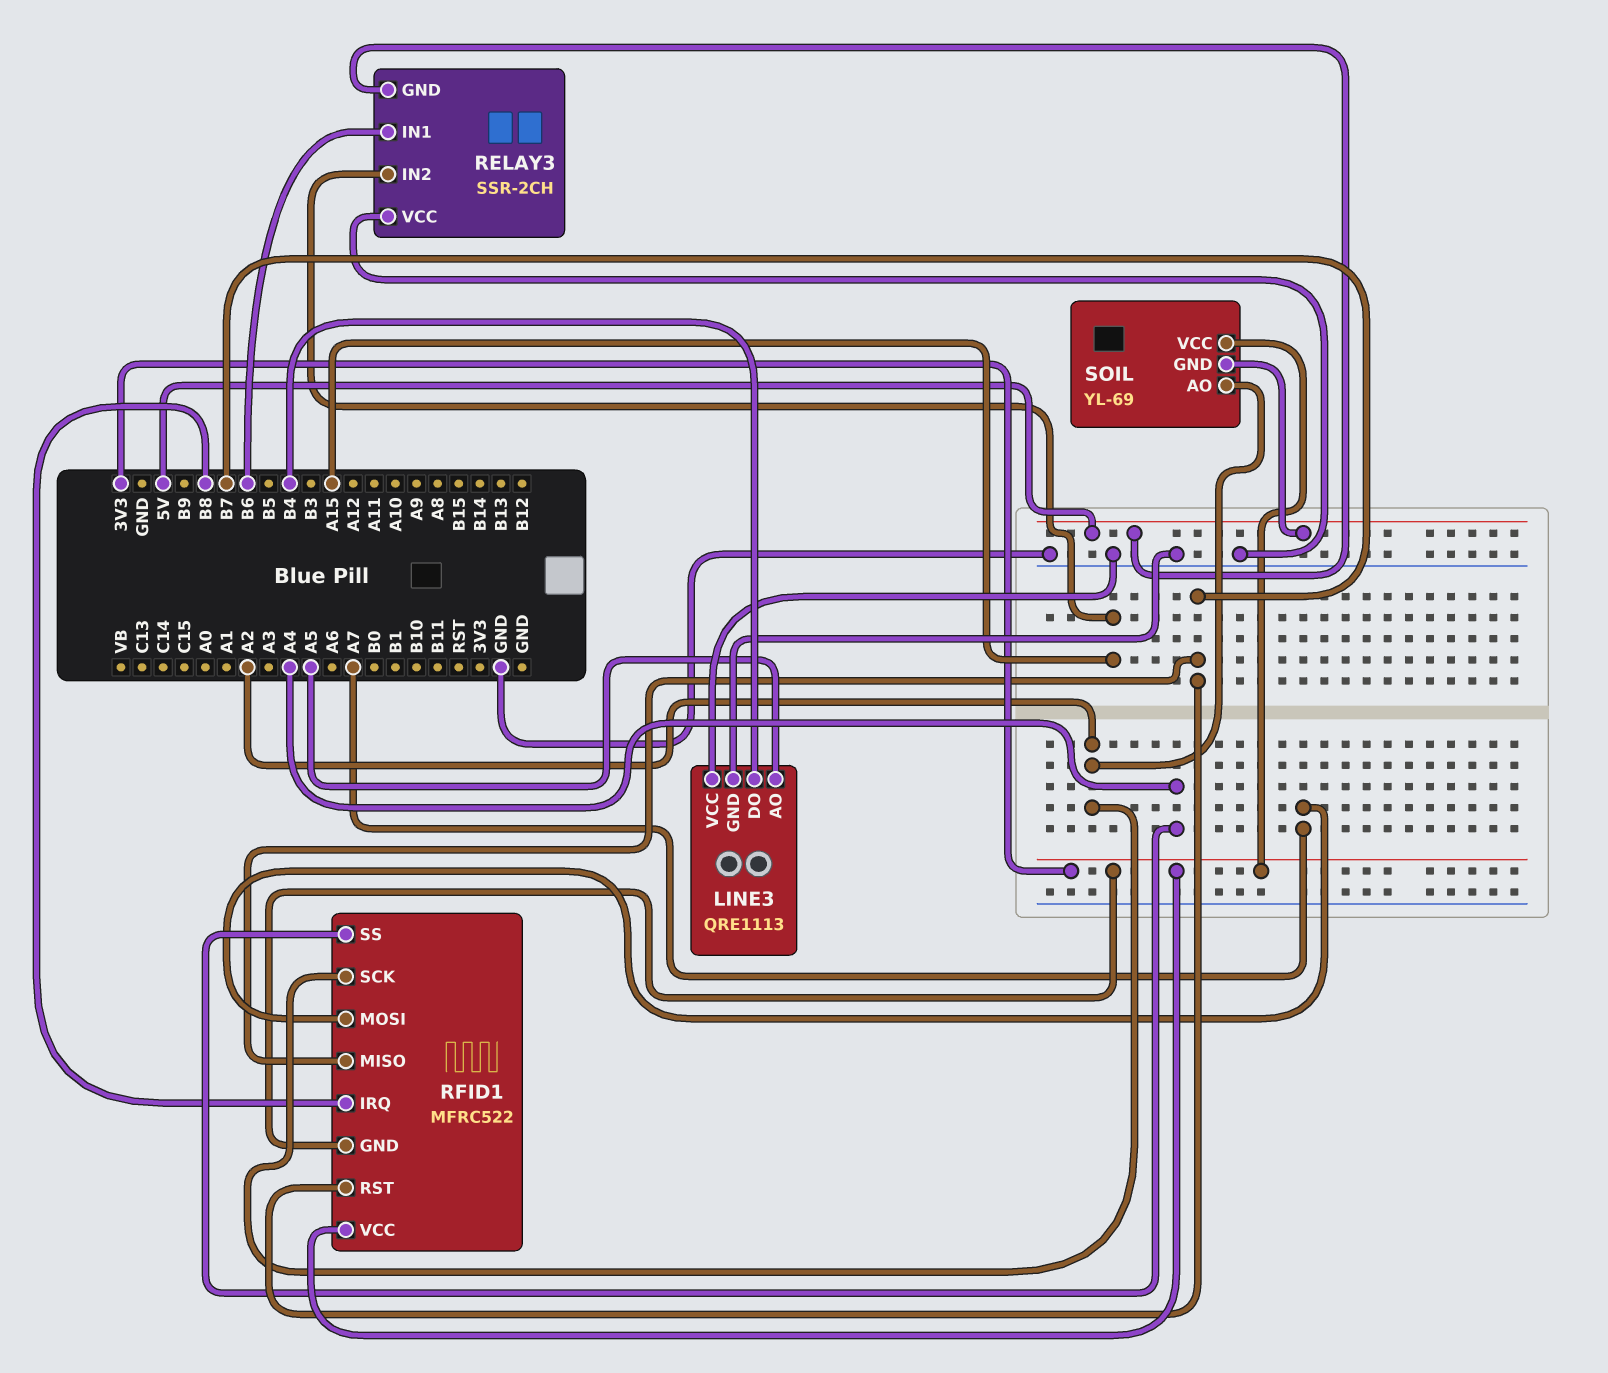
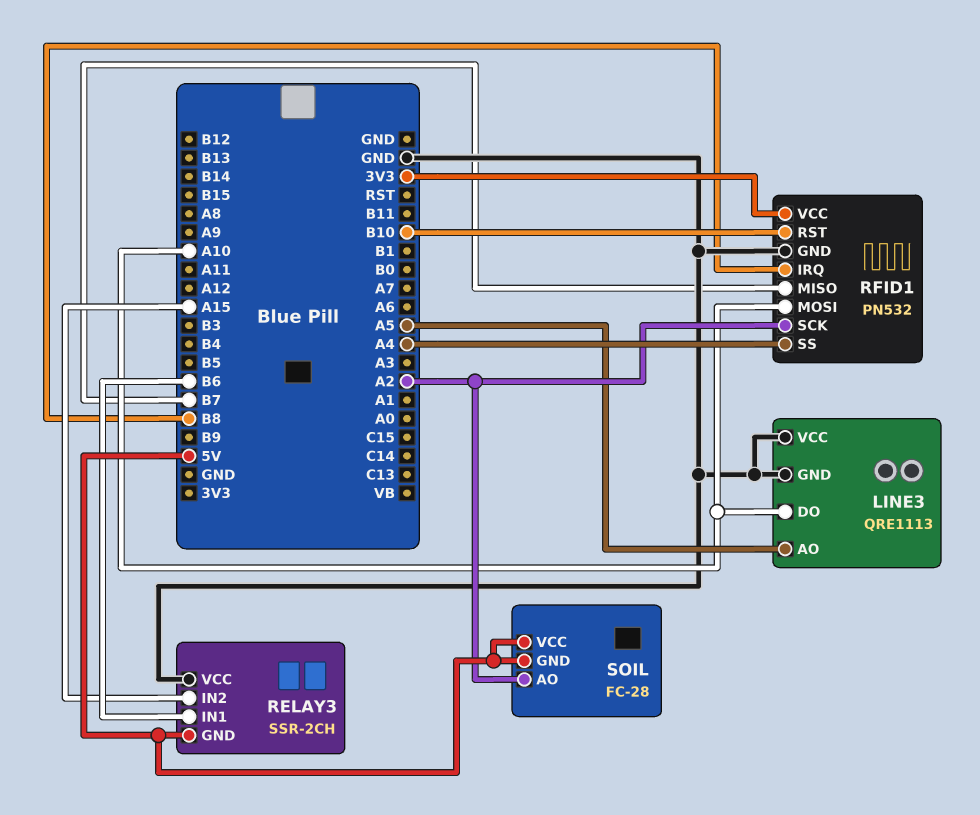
LINE3 pin DO: B4 -> A10
RFID1: MFRC522 -> PN532
RFID1 pin GND: 3V3 -> GND
RFID1 pin MOSI: A7 -> A10
RFID1 pin RST: B7 -> B10
SOIL: YL-69 -> FC-28
SOIL pin VCC: 3V3 -> 5V

